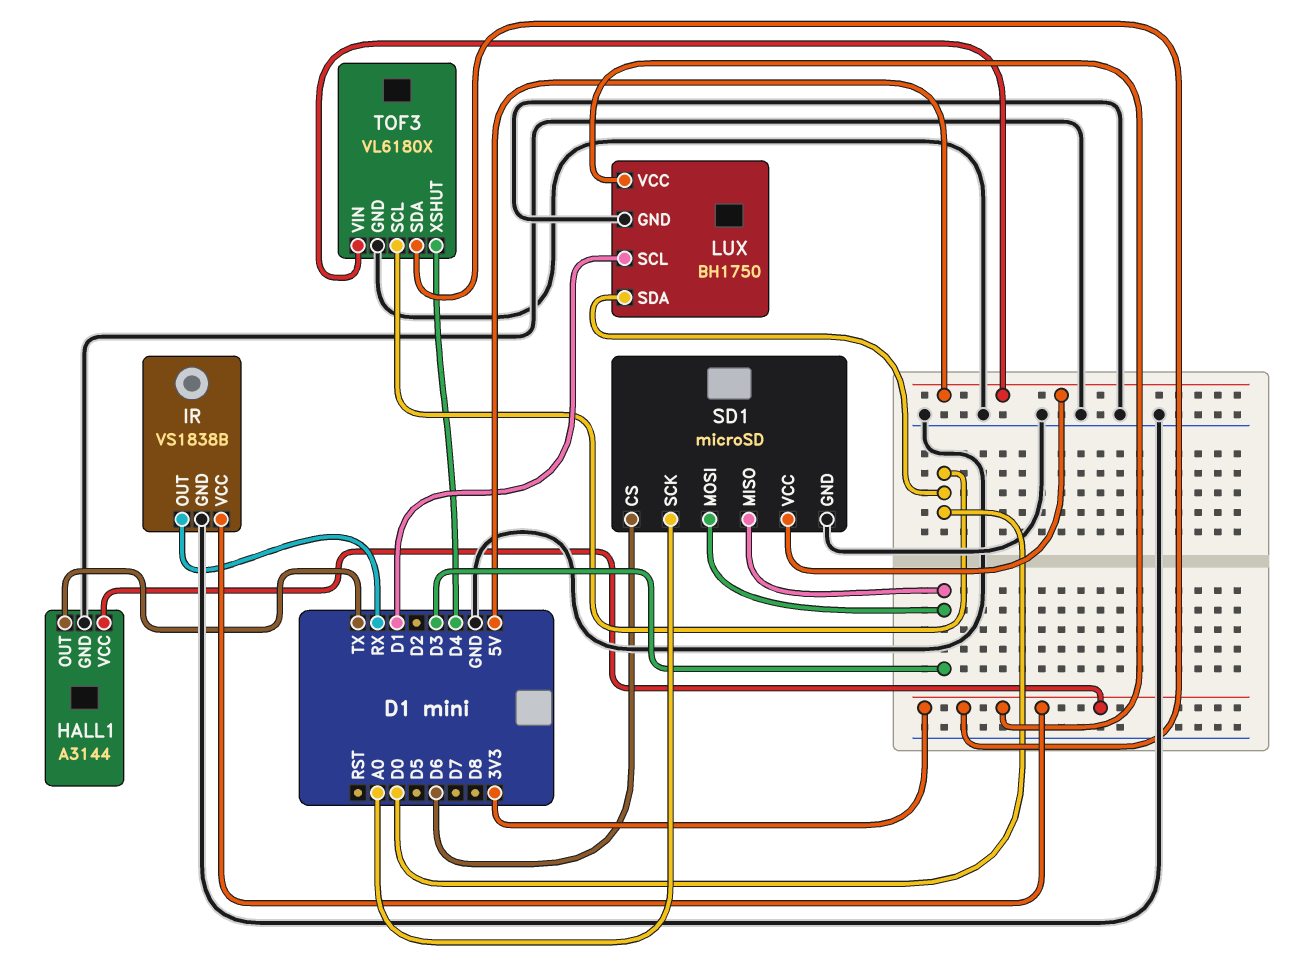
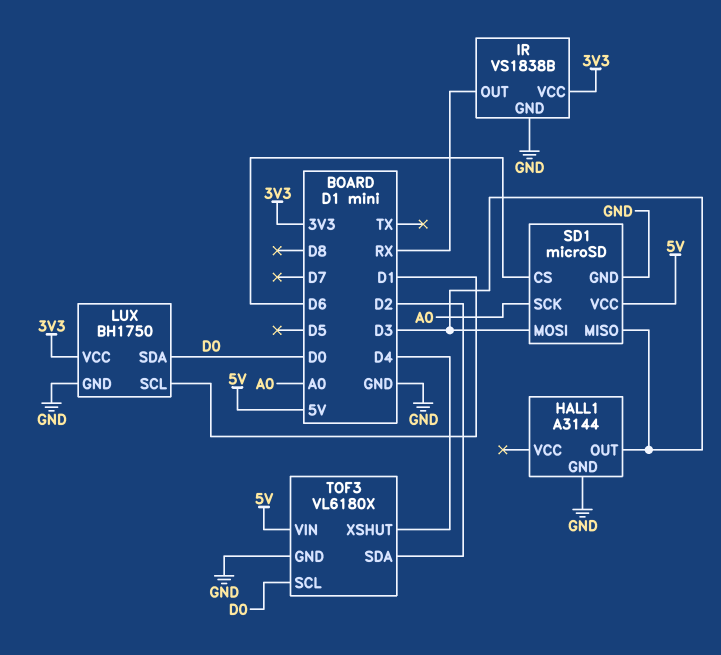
HALL1 pin OUT: TX -> D3
HALL1 pin VCC: 3V3 -> none
TOF3 pin SDA: 3V3 -> D2

